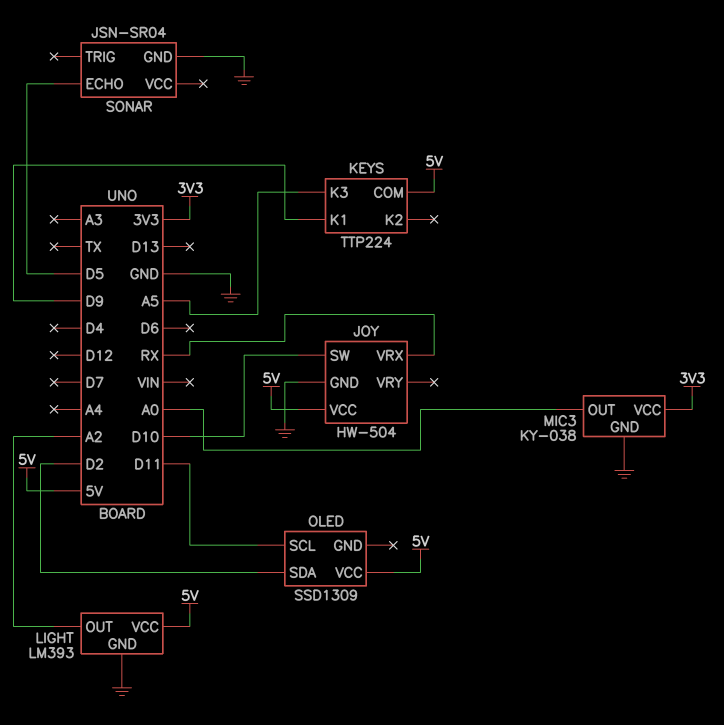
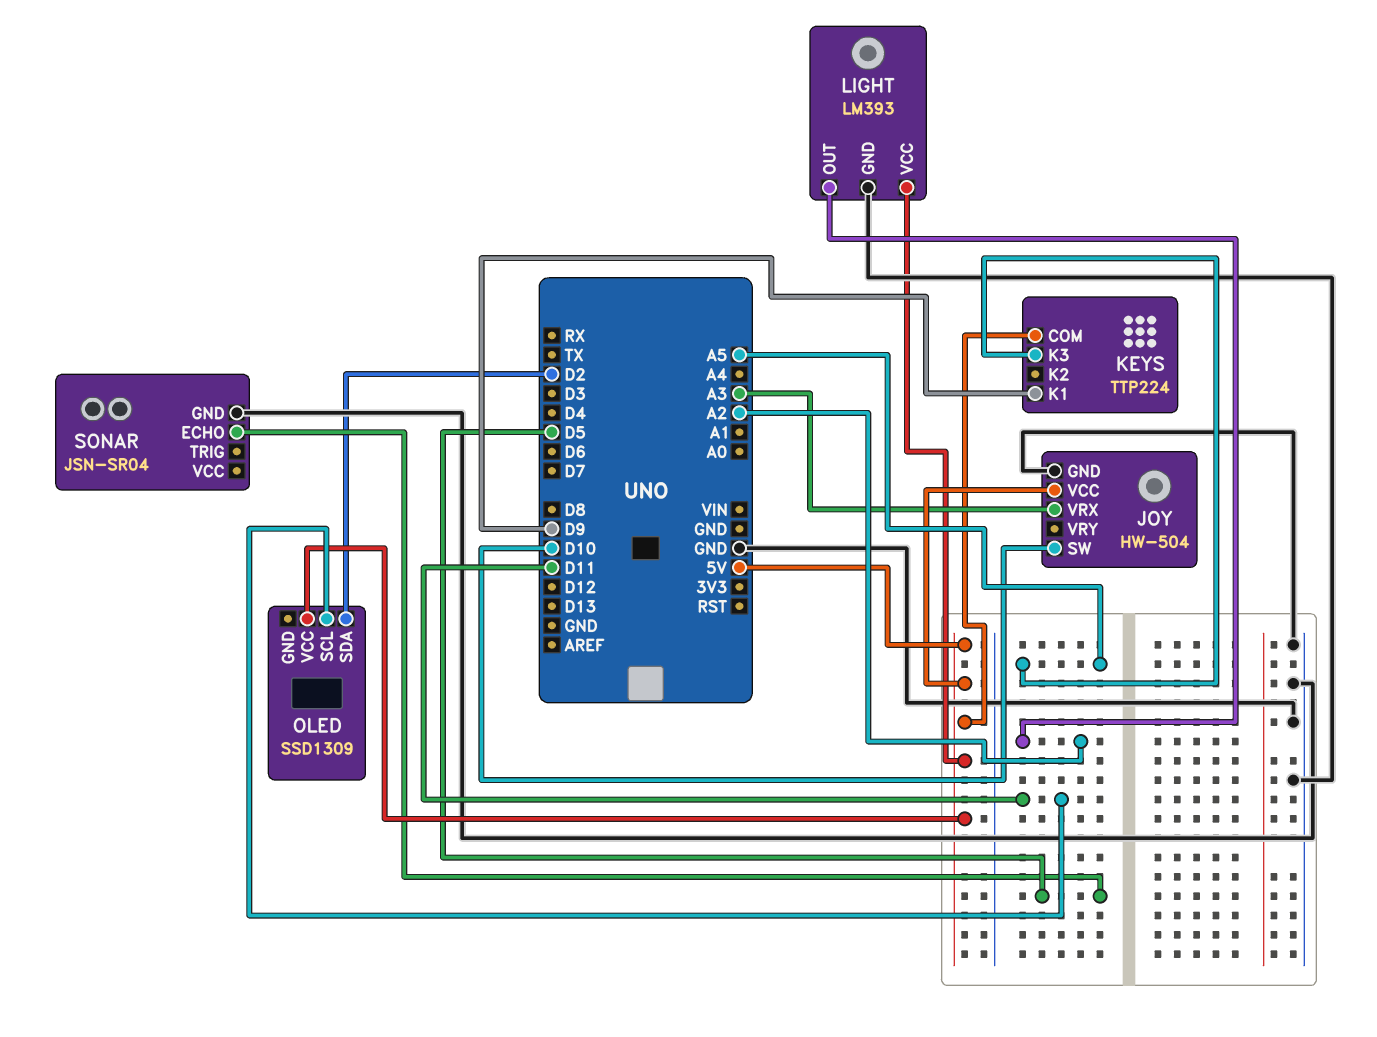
JOY pin VRX: RX -> A3
MIC3: KY-038 -> none
MIC3 pin GND: GND -> none
MIC3 pin OUT: A0 -> none
MIC3 pin VCC: 3V3 -> none

